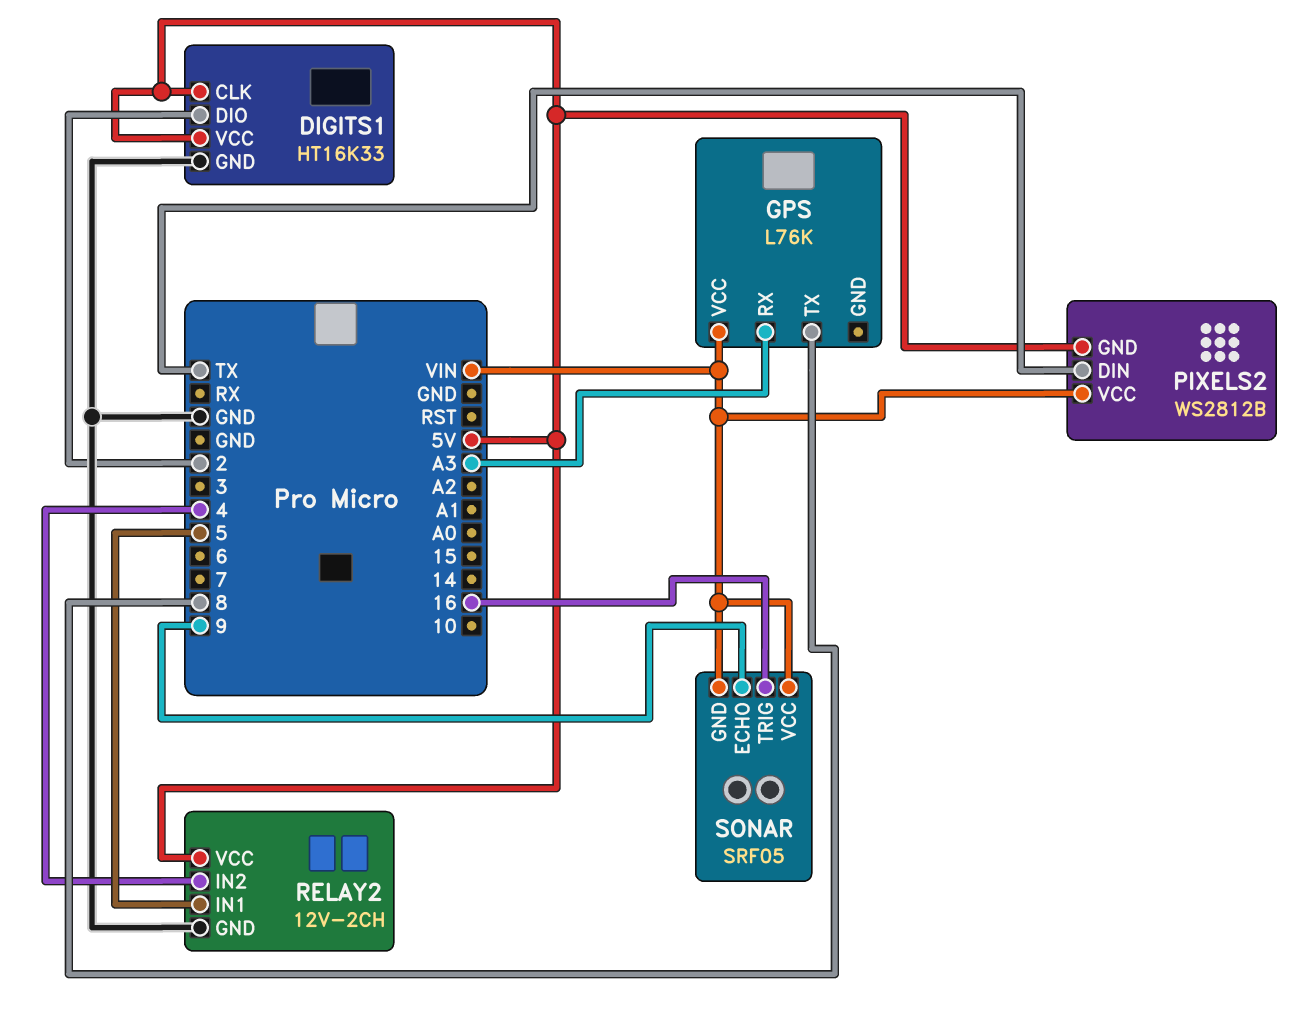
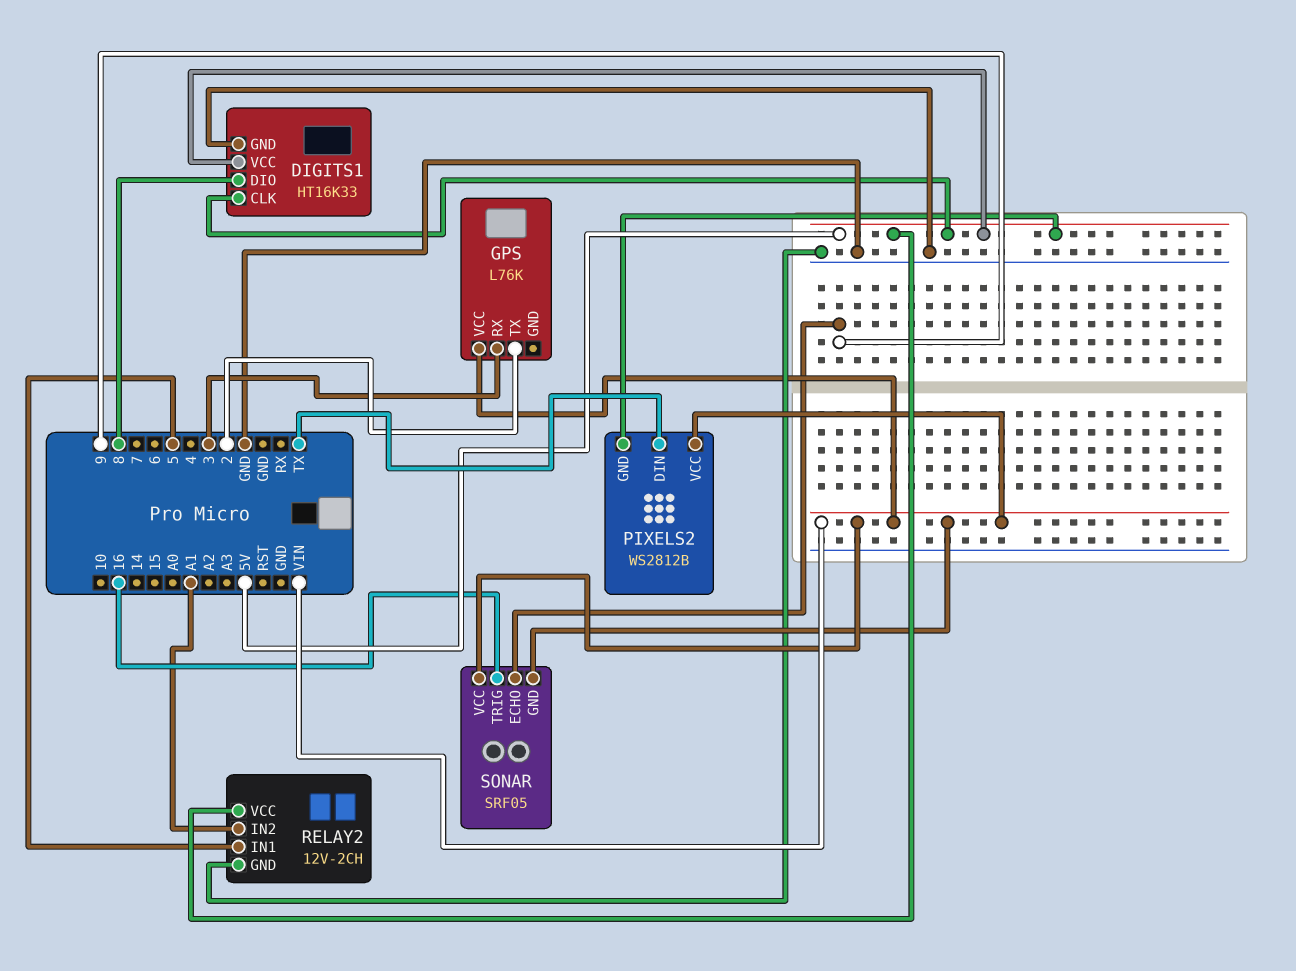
DIGITS1 pin DIO: 2 -> 8
GPS pin RX: A3 -> 3
GPS pin TX: 8 -> 2
RELAY2 pin IN2: 4 -> A1

